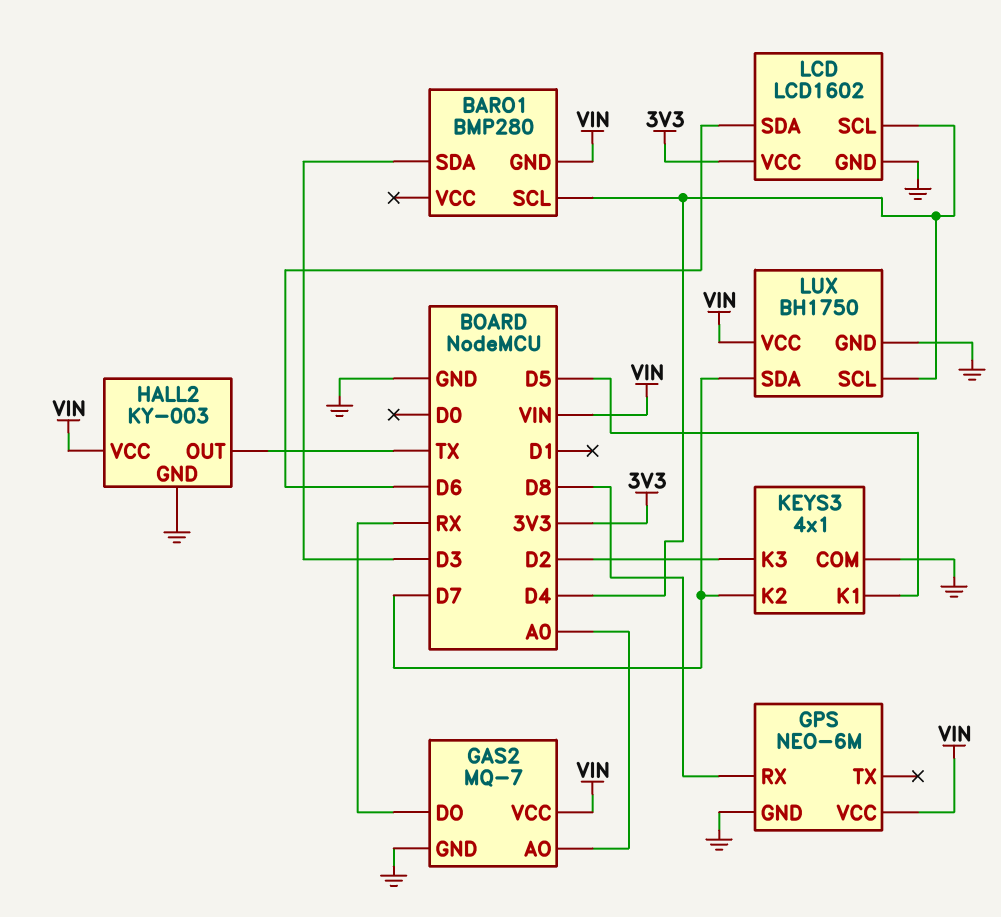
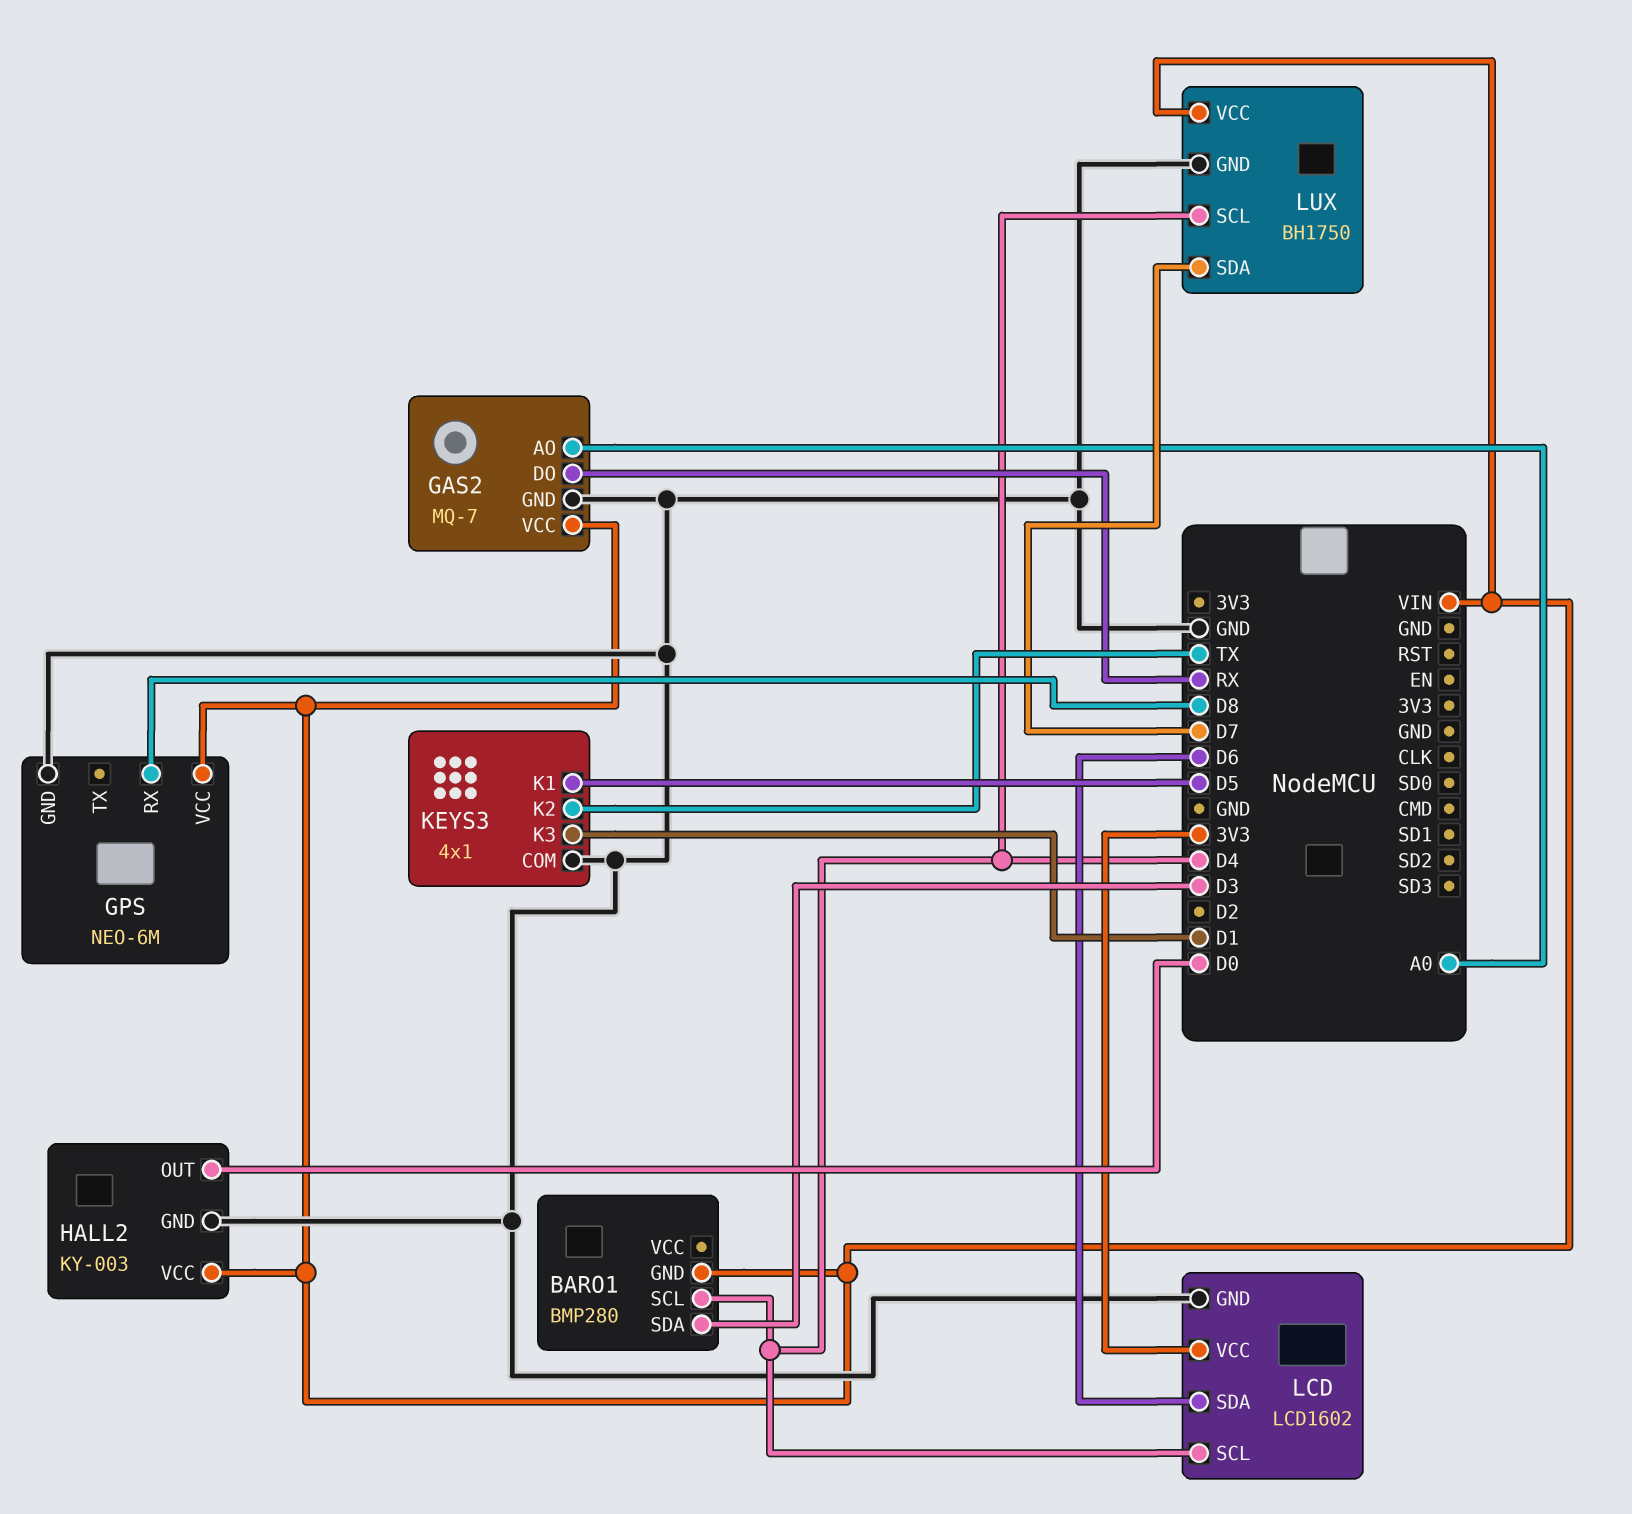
HALL2 pin OUT: TX -> D0
KEYS3 pin K2: D7 -> TX
KEYS3 pin K3: D2 -> D1

